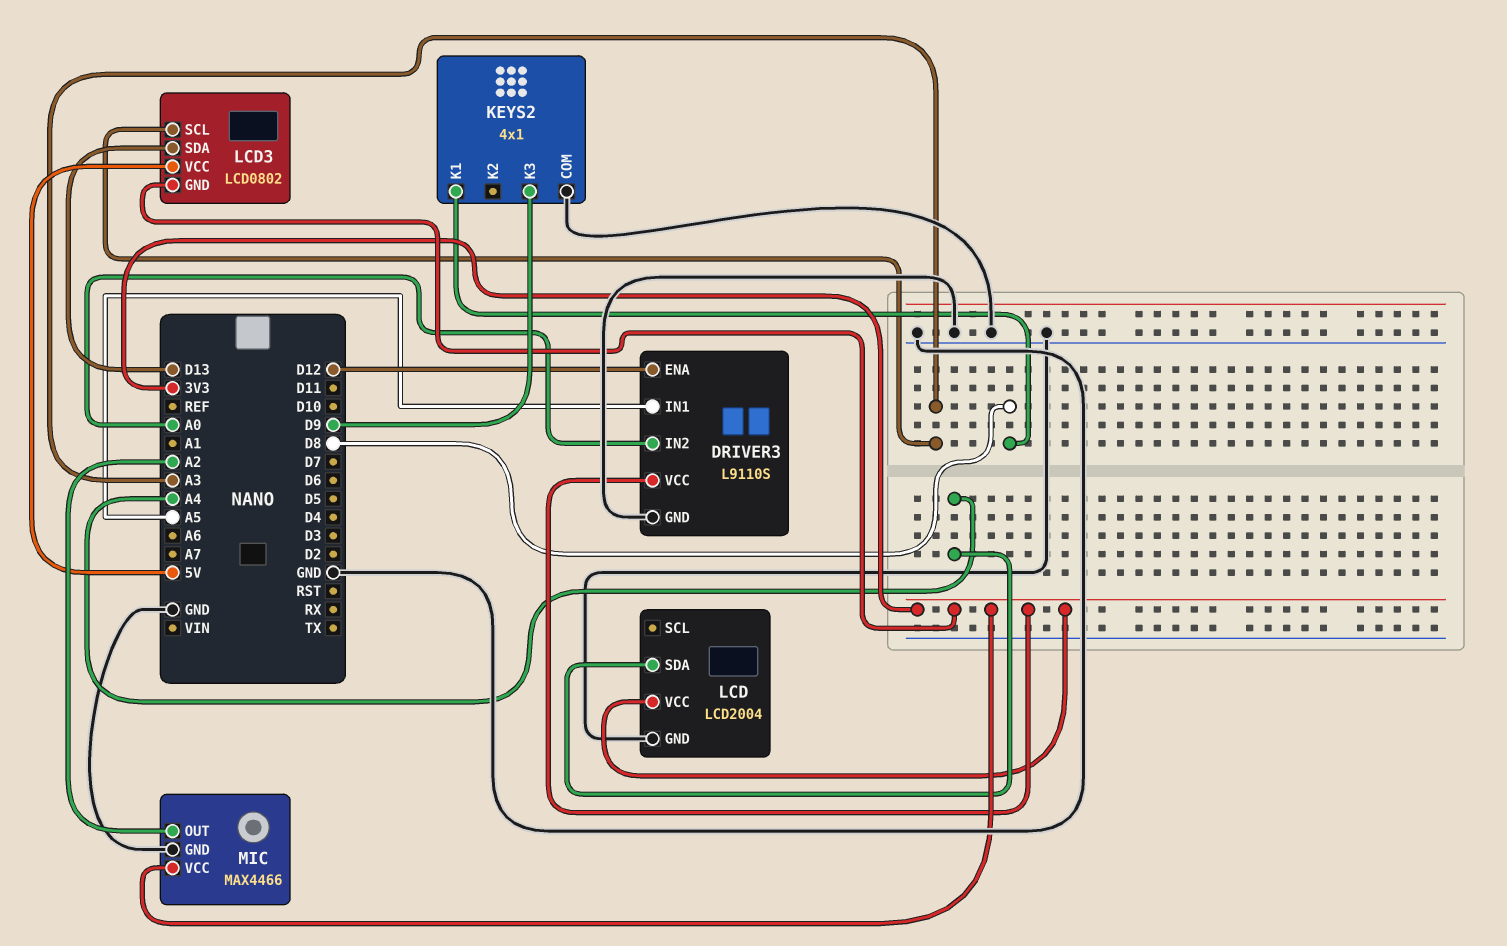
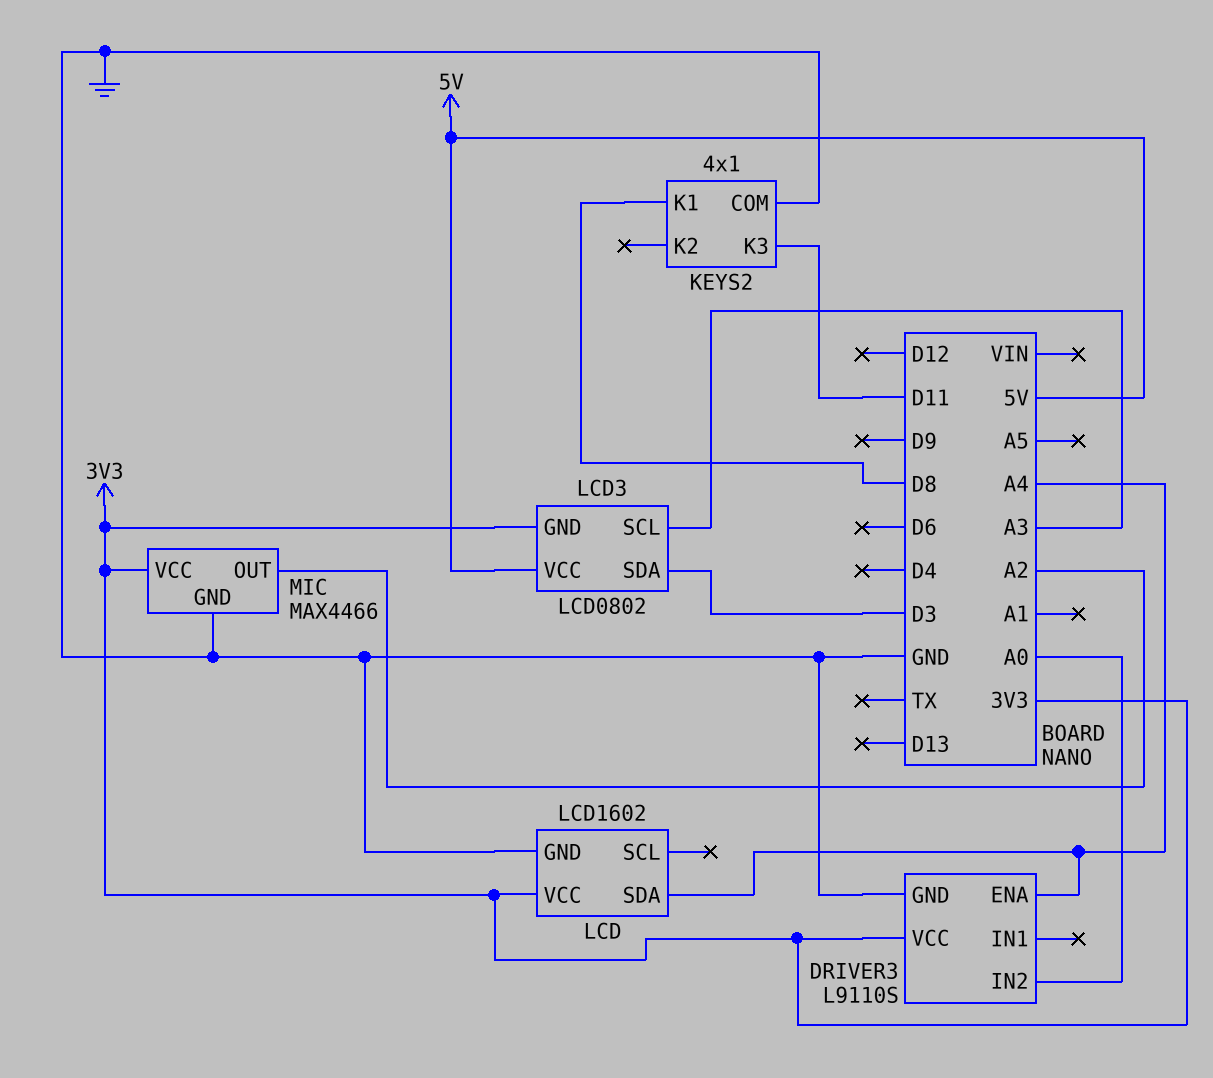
DRIVER3 pin ENA: D12 -> A4
DRIVER3 pin IN1: A5 -> none
KEYS2 pin K3: D9 -> D11
LCD: LCD2004 -> LCD1602
LCD3 pin SDA: D13 -> D3

